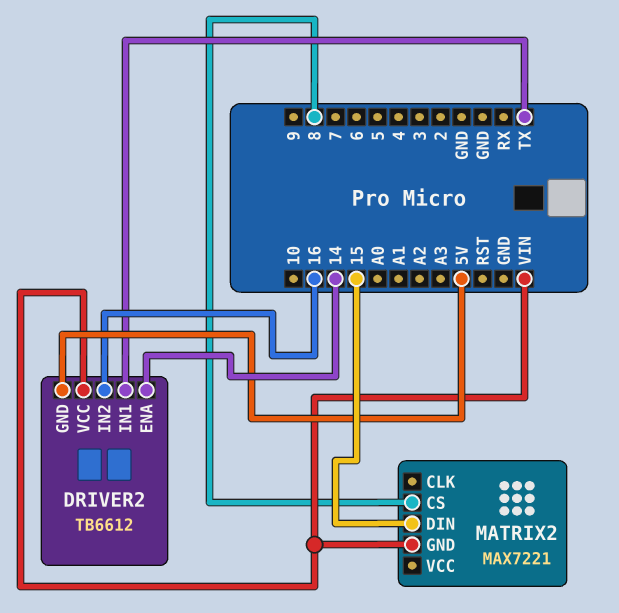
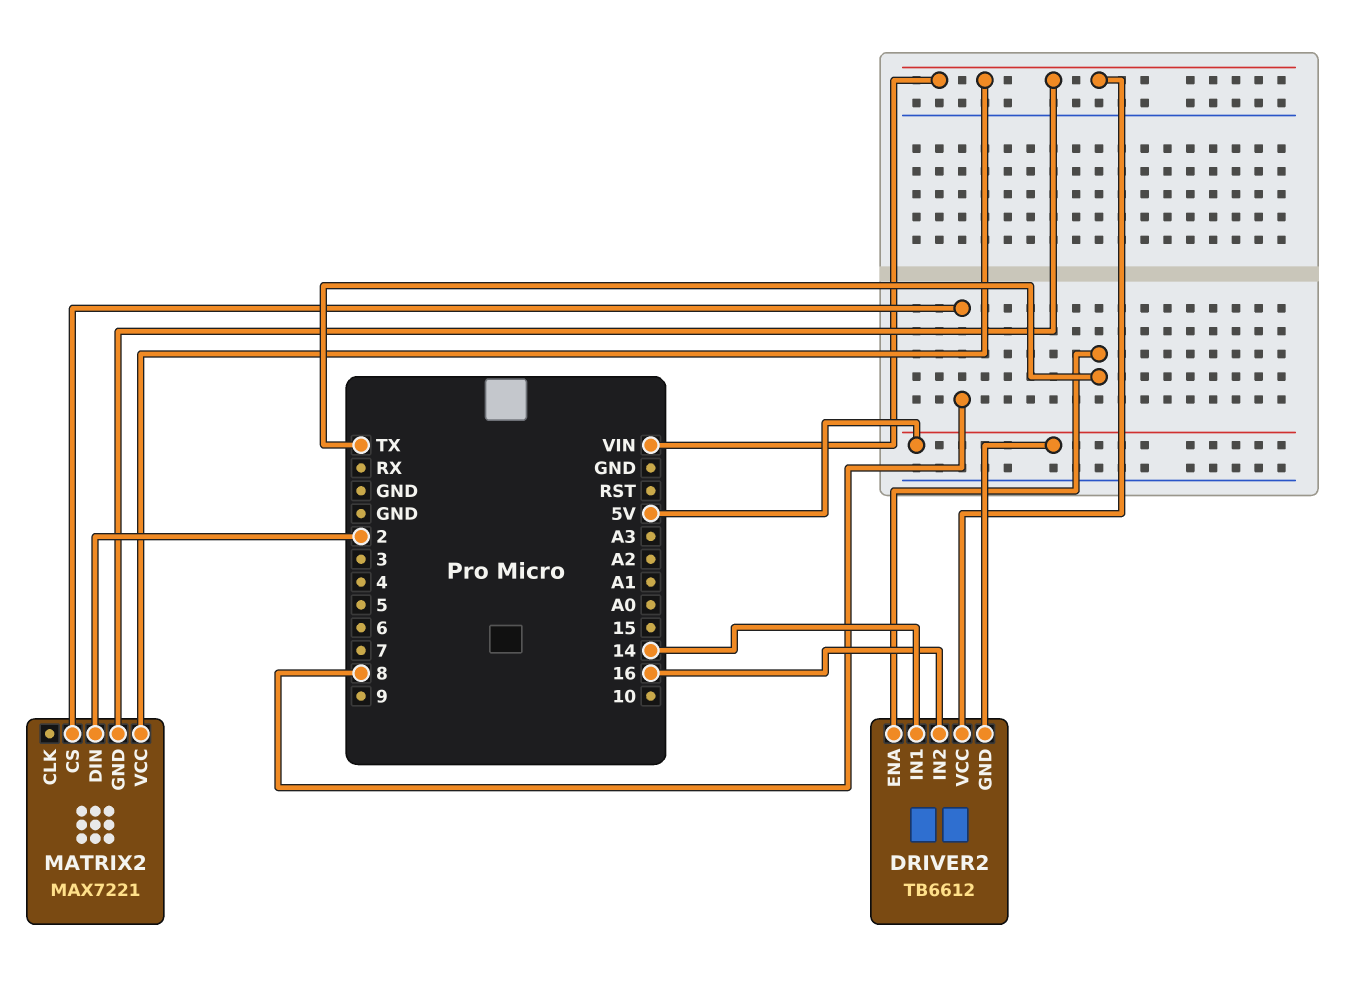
DRIVER2 pin ENA: 14 -> TX
DRIVER2 pin IN1: TX -> 14
MATRIX2 pin DIN: 15 -> 2
MATRIX2 pin VCC: none -> VIN

